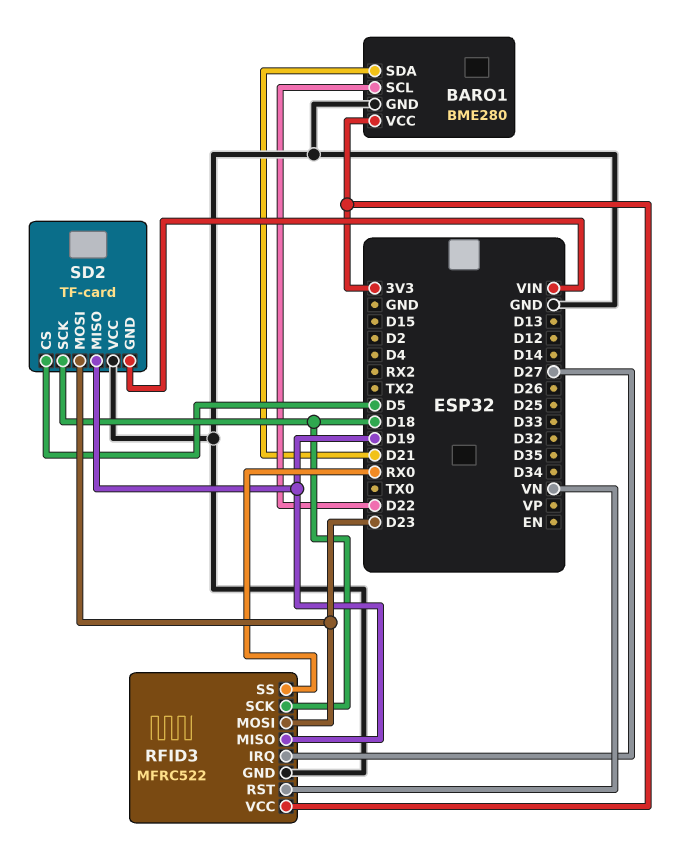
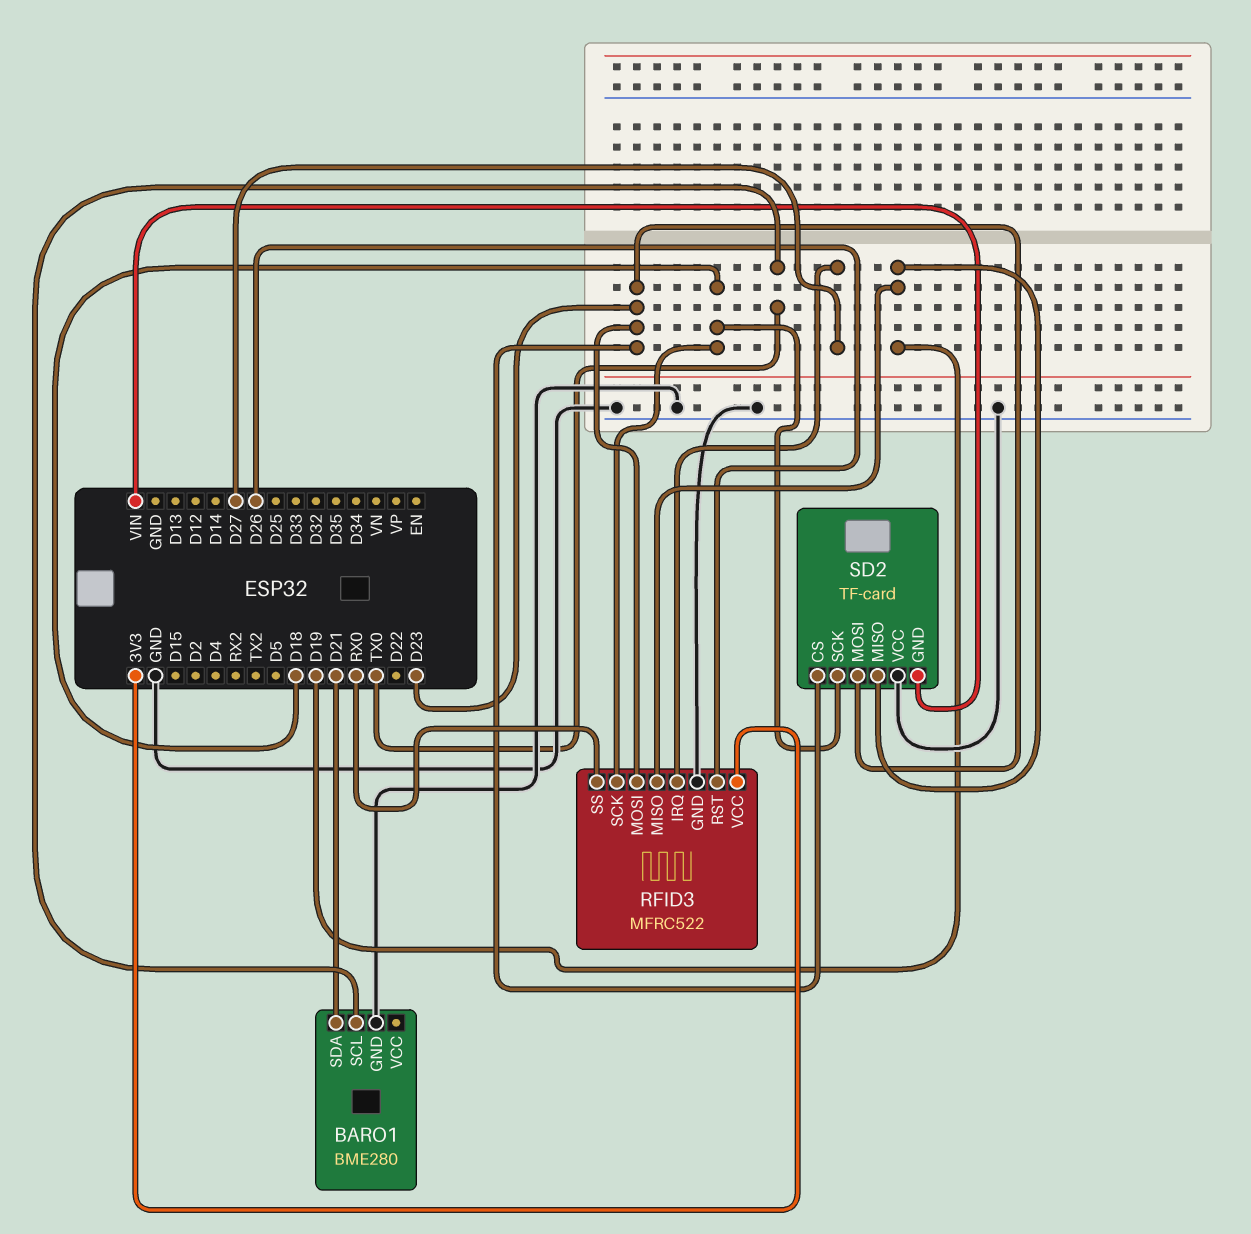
BARO1 pin SCL: D22 -> TX0
BARO1 pin VCC: 3V3 -> none
RFID3 pin RST: VN -> D26
SD2 pin CS: D5 -> D23

